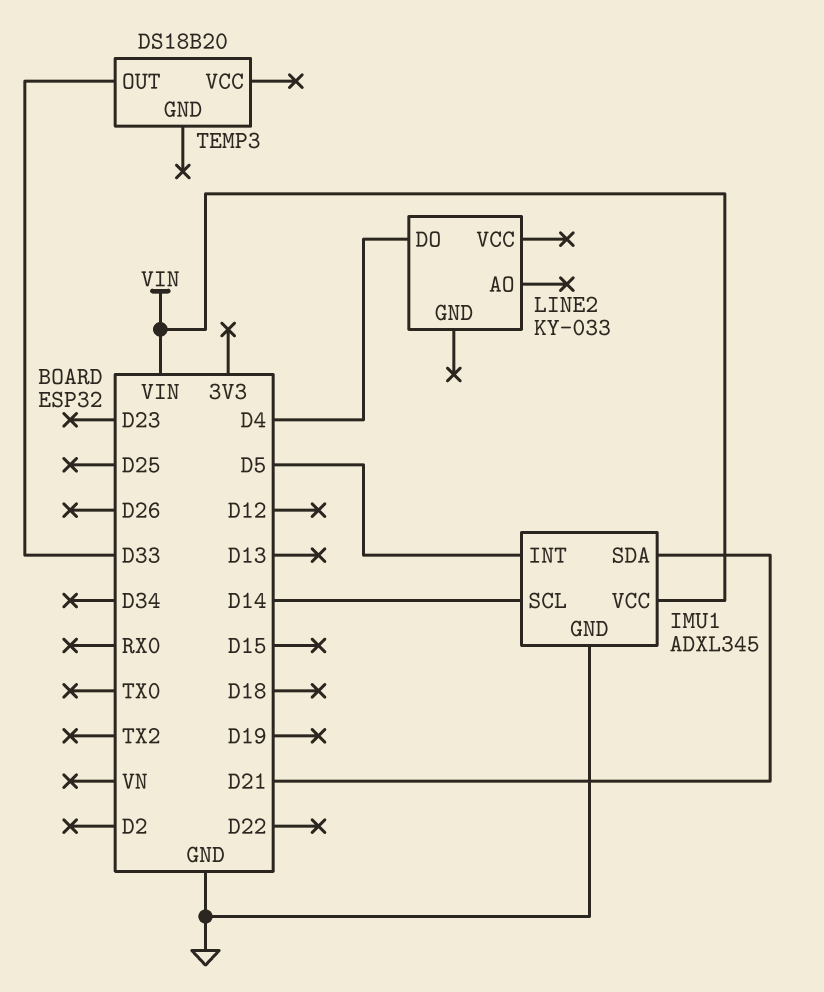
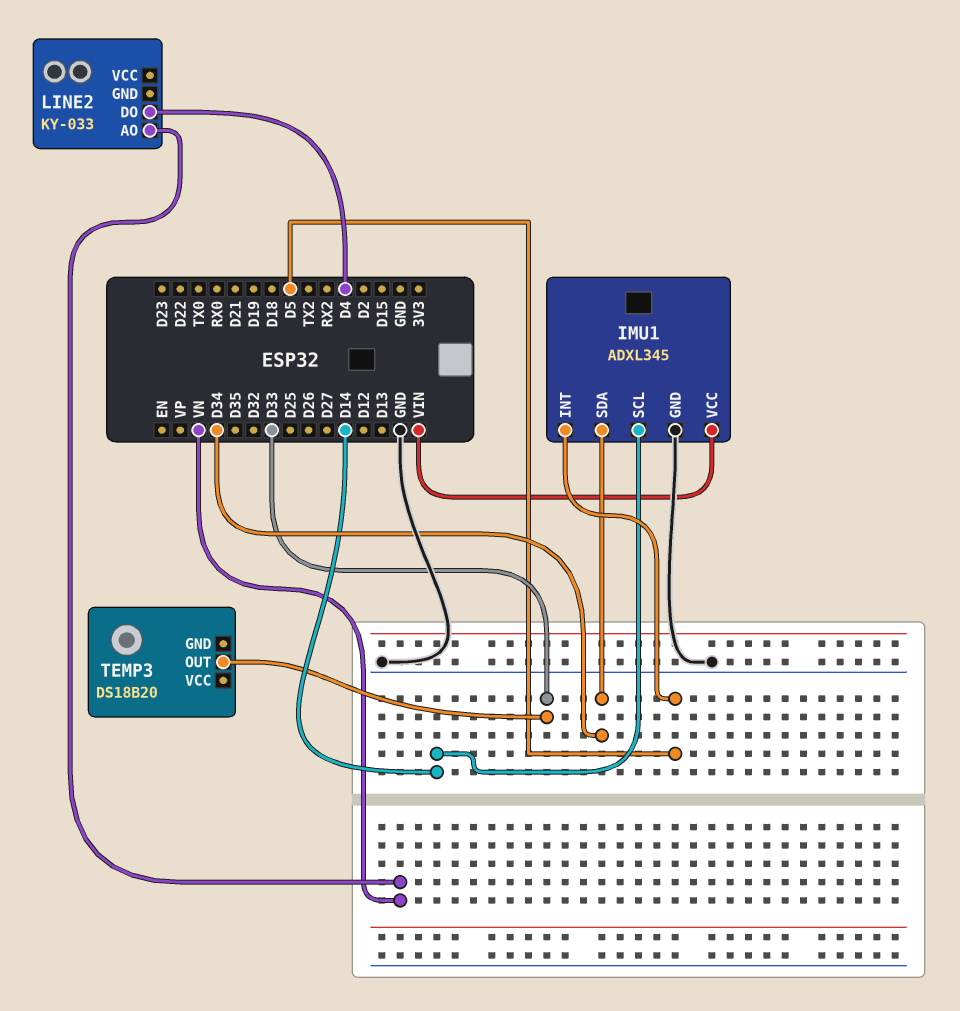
IMU1 pin SDA: D21 -> D34
LINE2 pin AO: none -> VN

